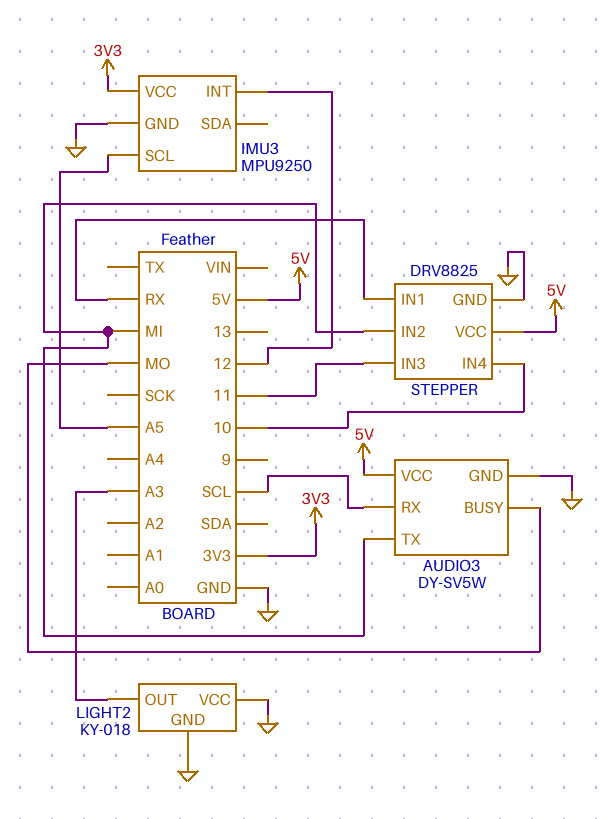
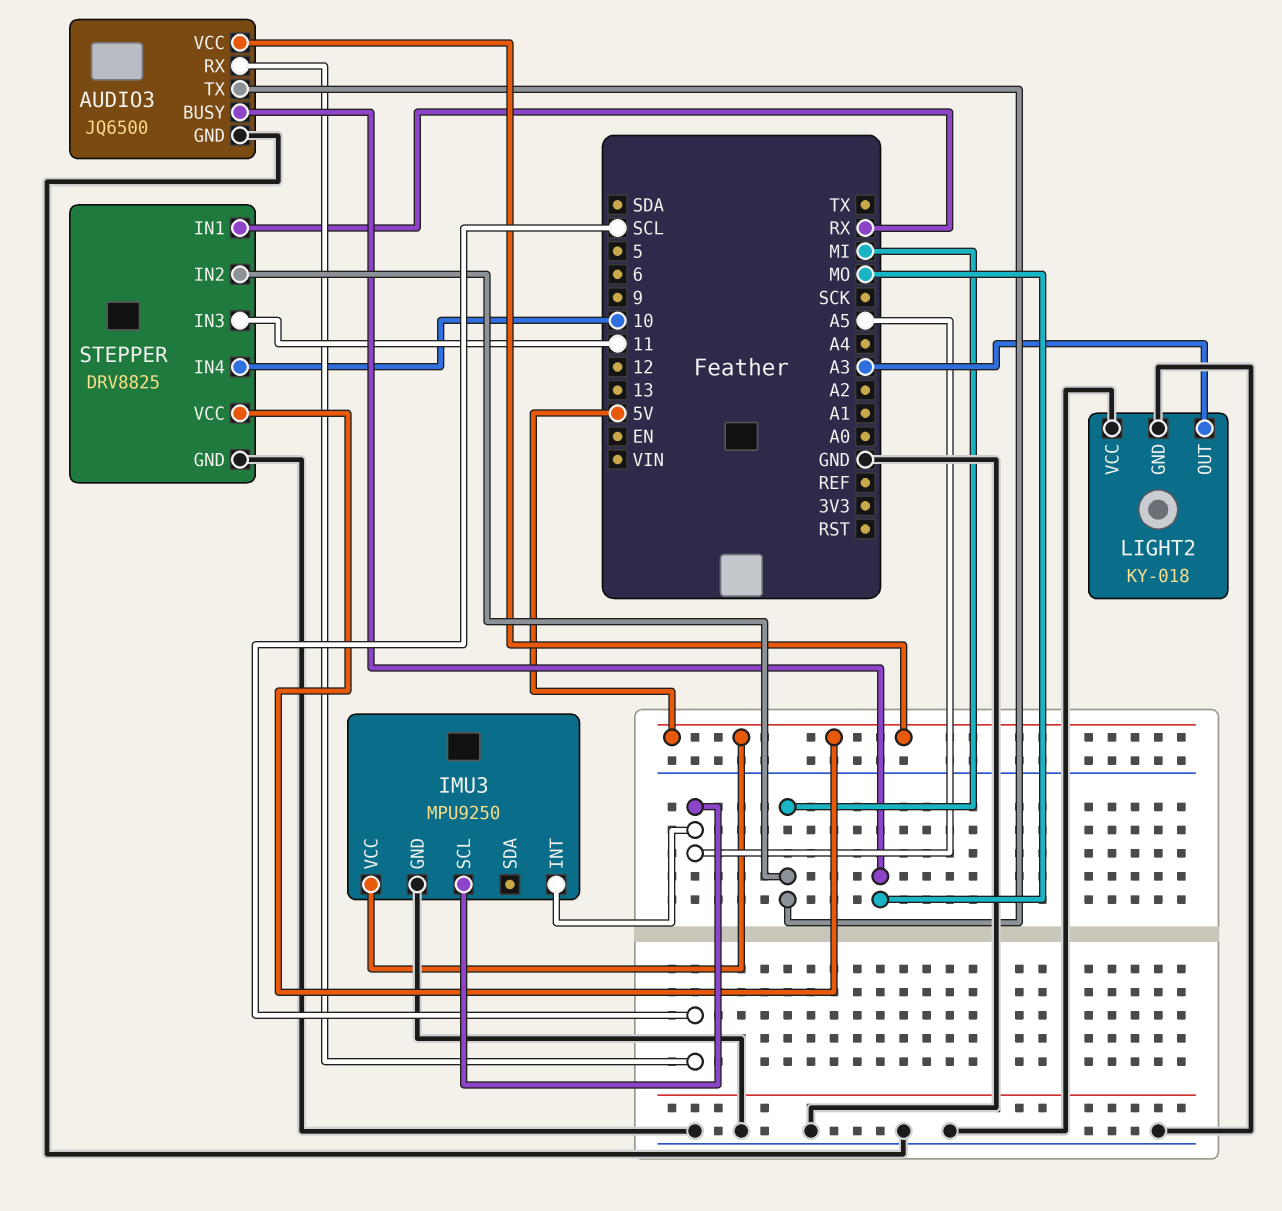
AUDIO3: DY-SV5W -> JQ6500
IMU3 pin INT: 12 -> A5
IMU3 pin VCC: 3V3 -> 5V

